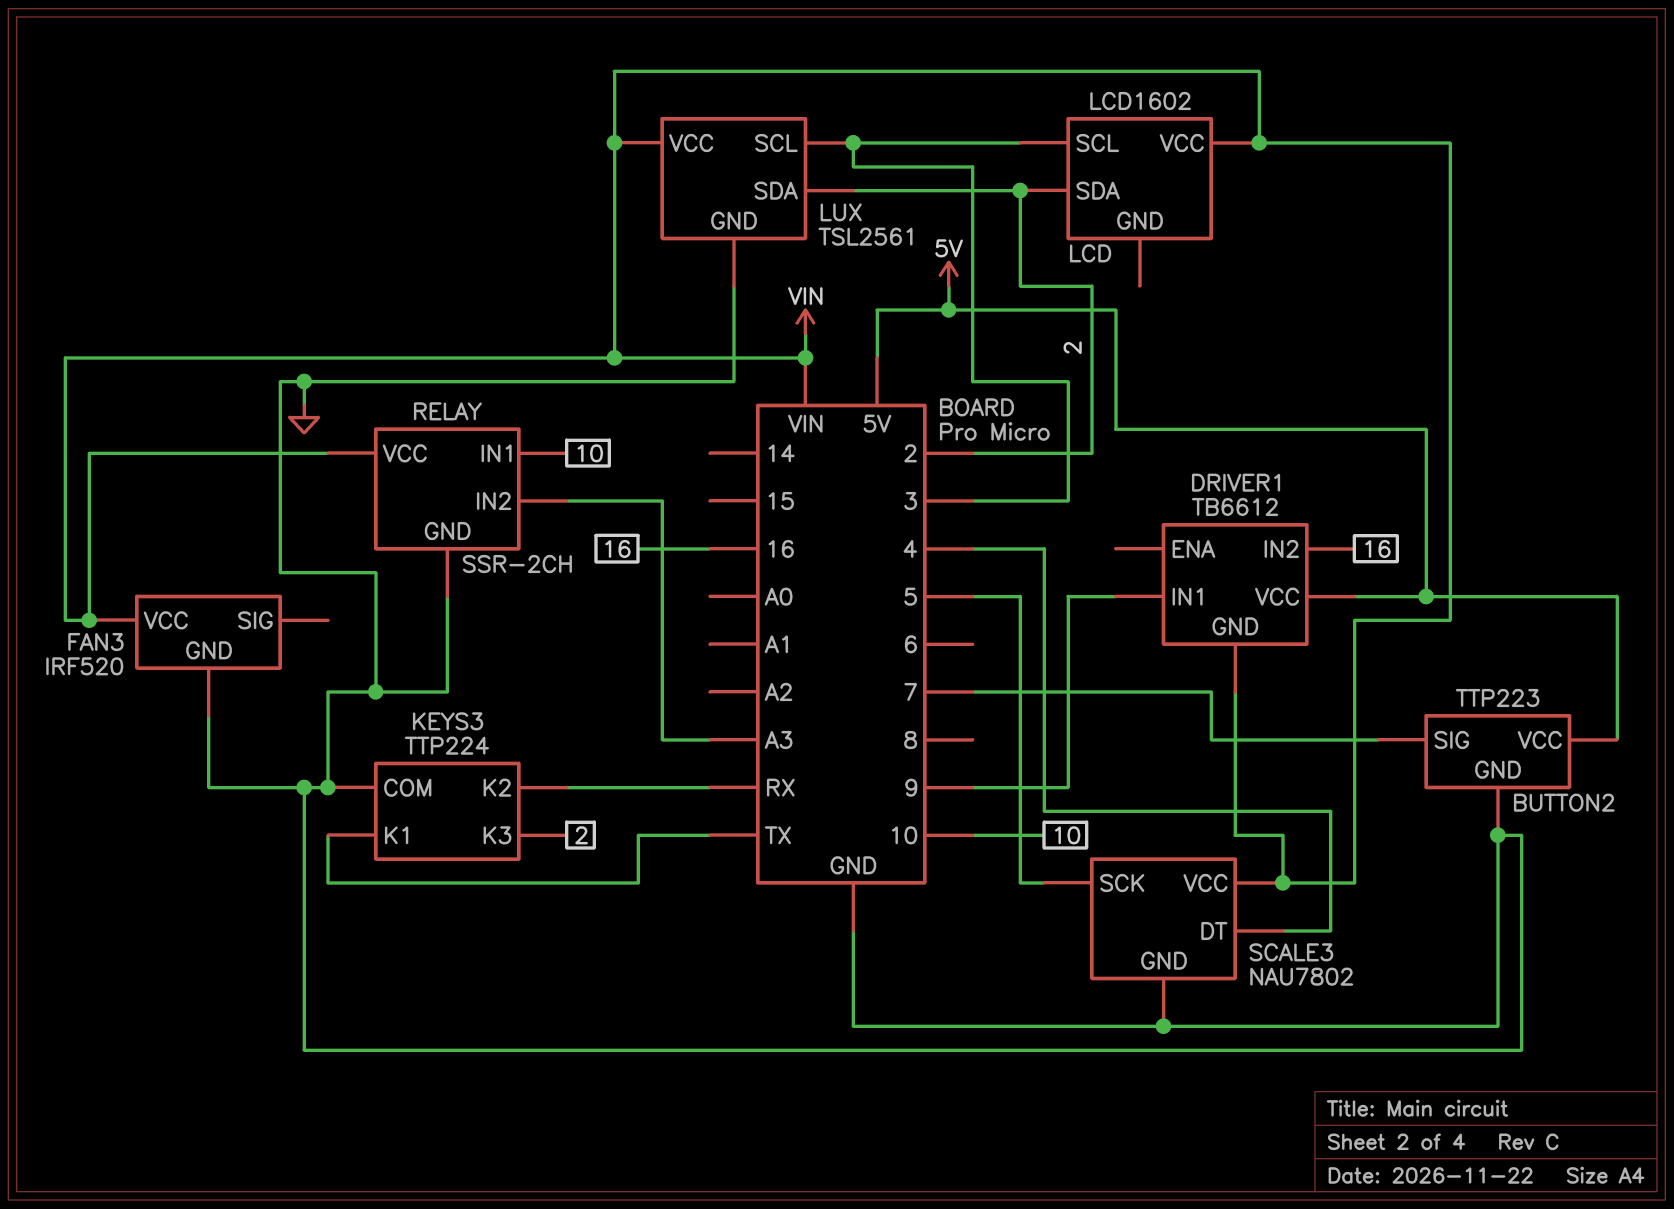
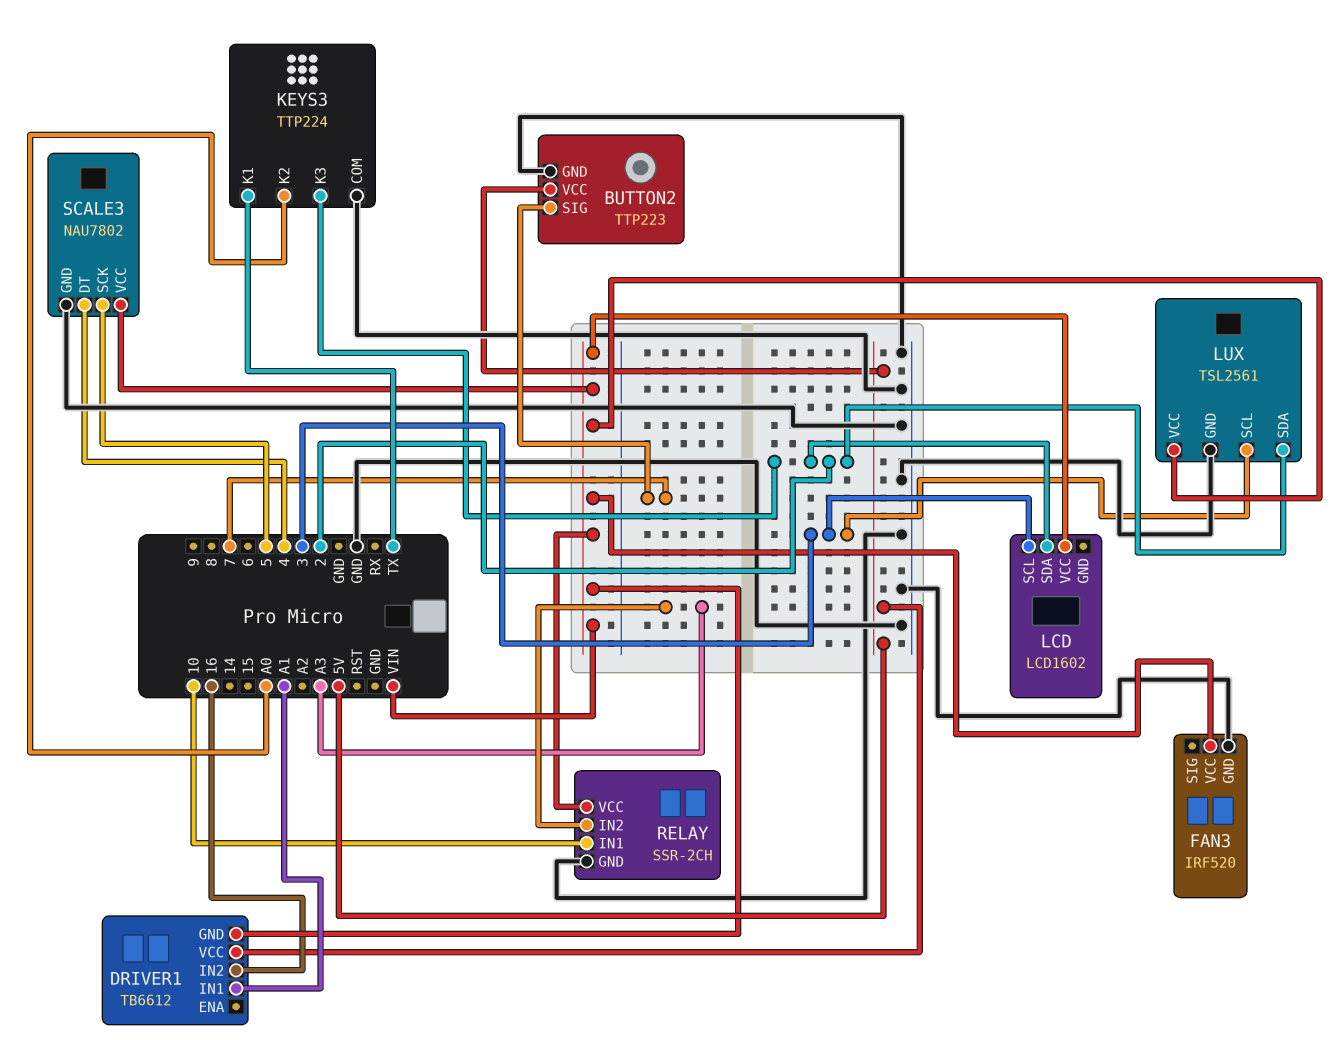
DRIVER1 pin IN1: 9 -> A1
KEYS3 pin K2: RX -> A0

